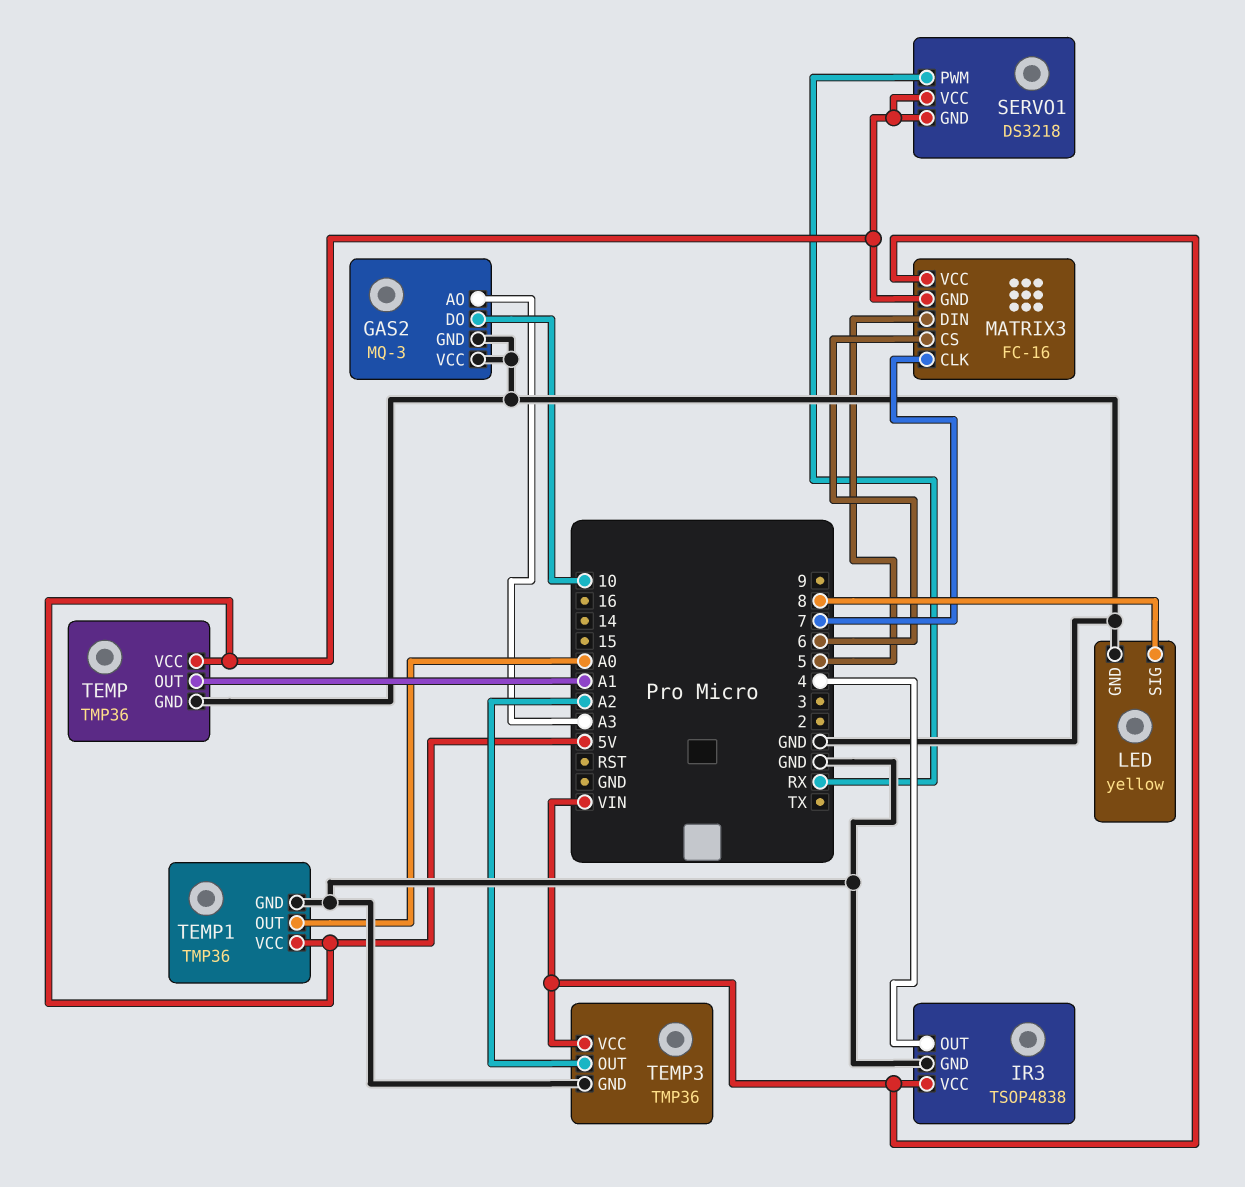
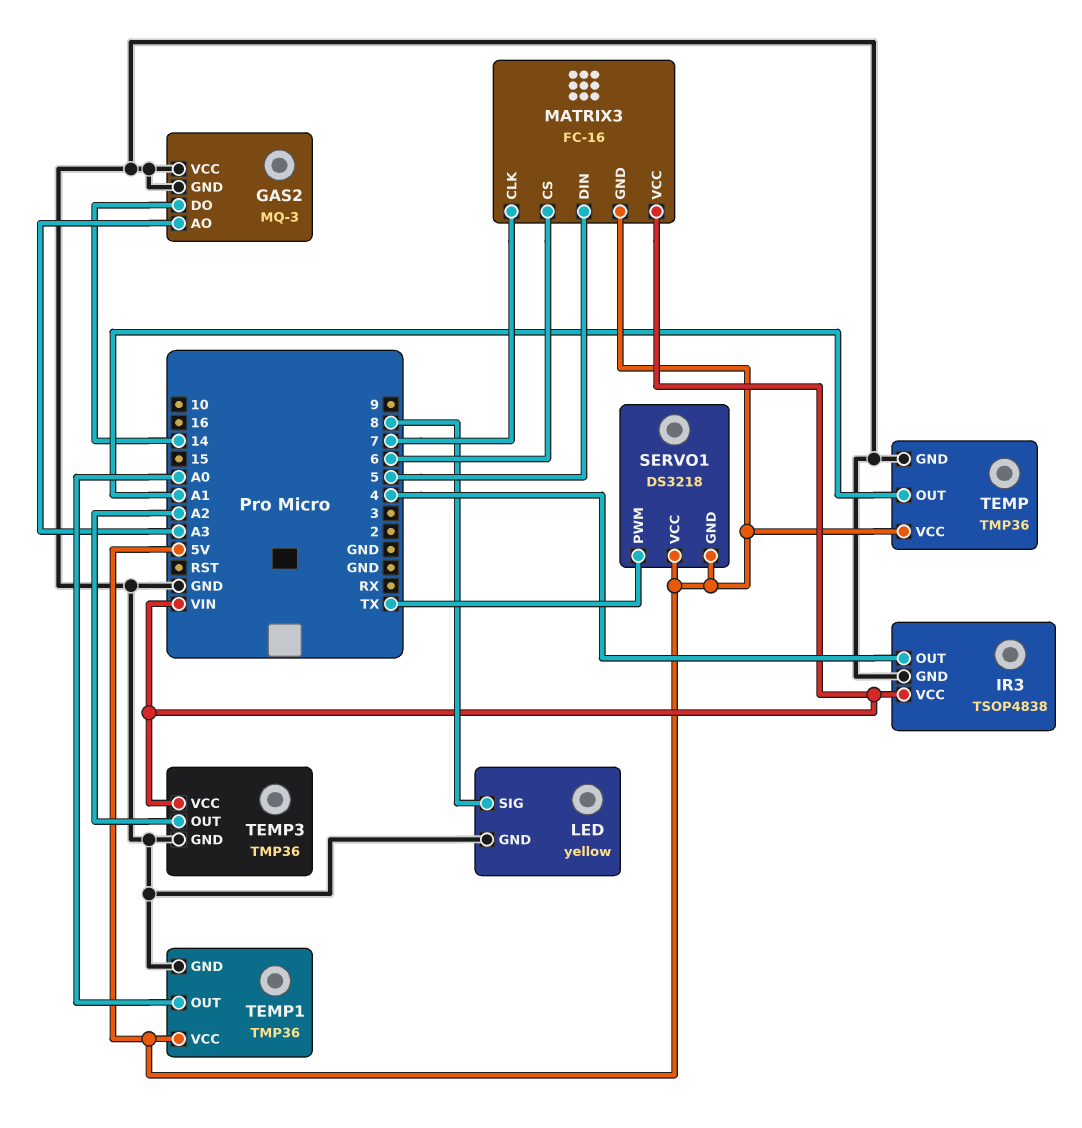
GAS2 pin DO: 10 -> 14
SERVO1 pin PWM: RX -> TX

